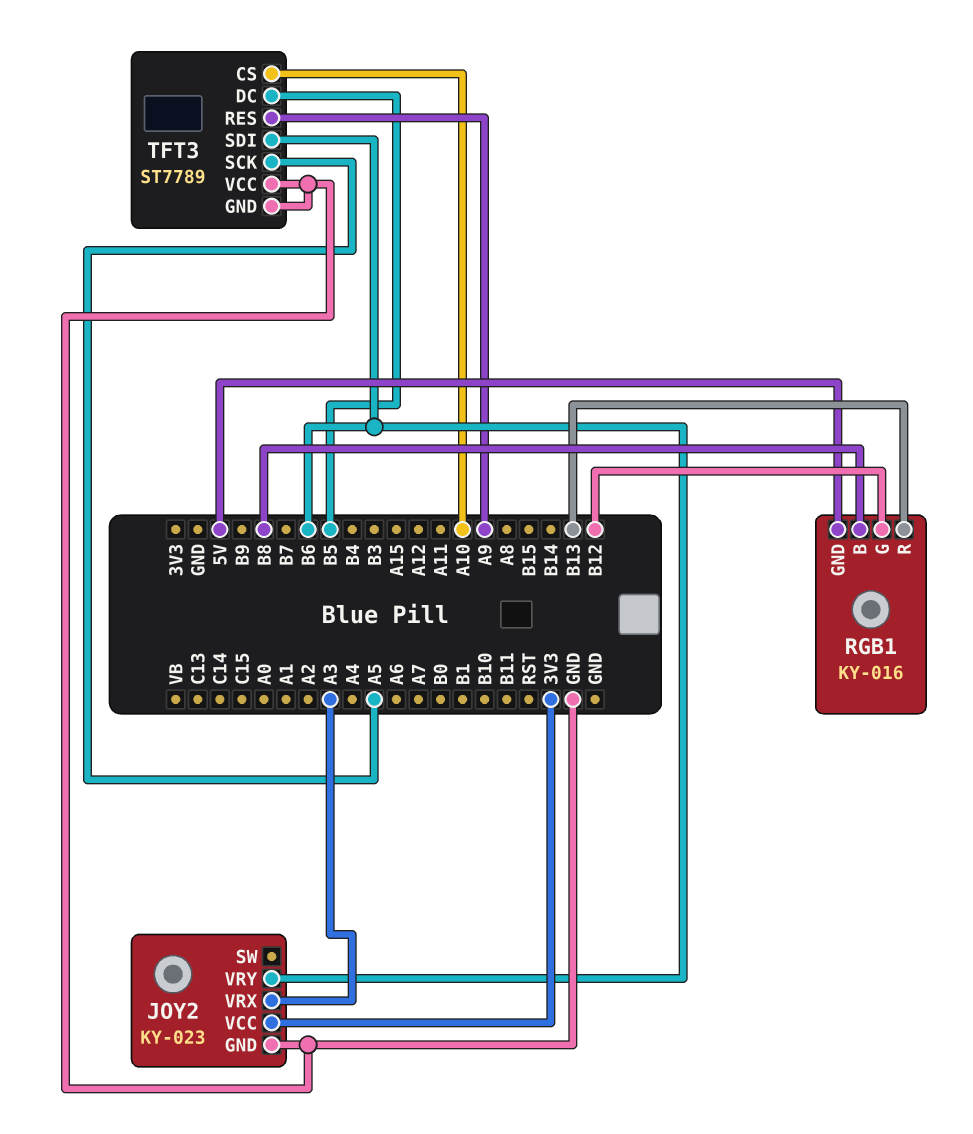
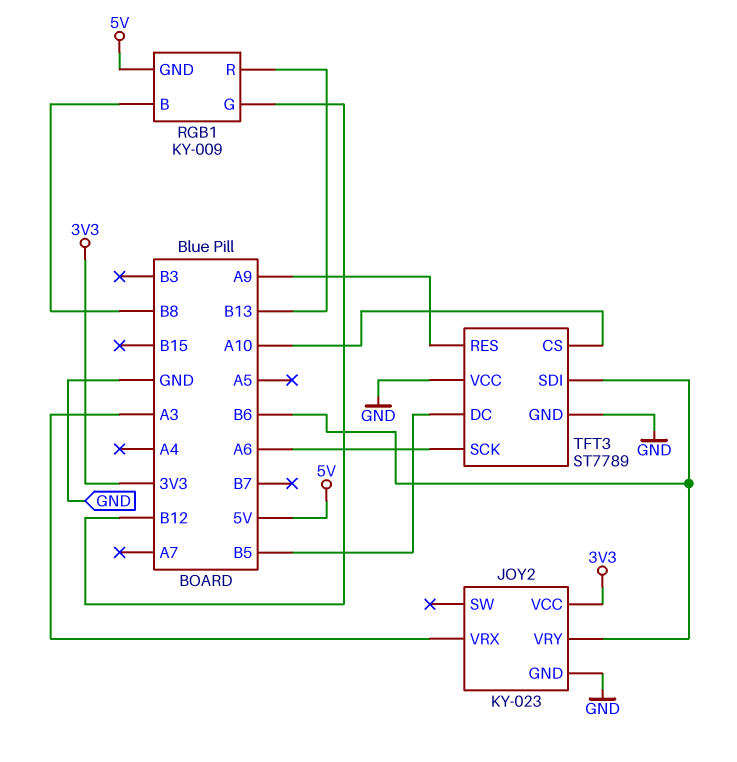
RGB1: KY-016 -> KY-009
TFT3 pin SCK: A5 -> A6

